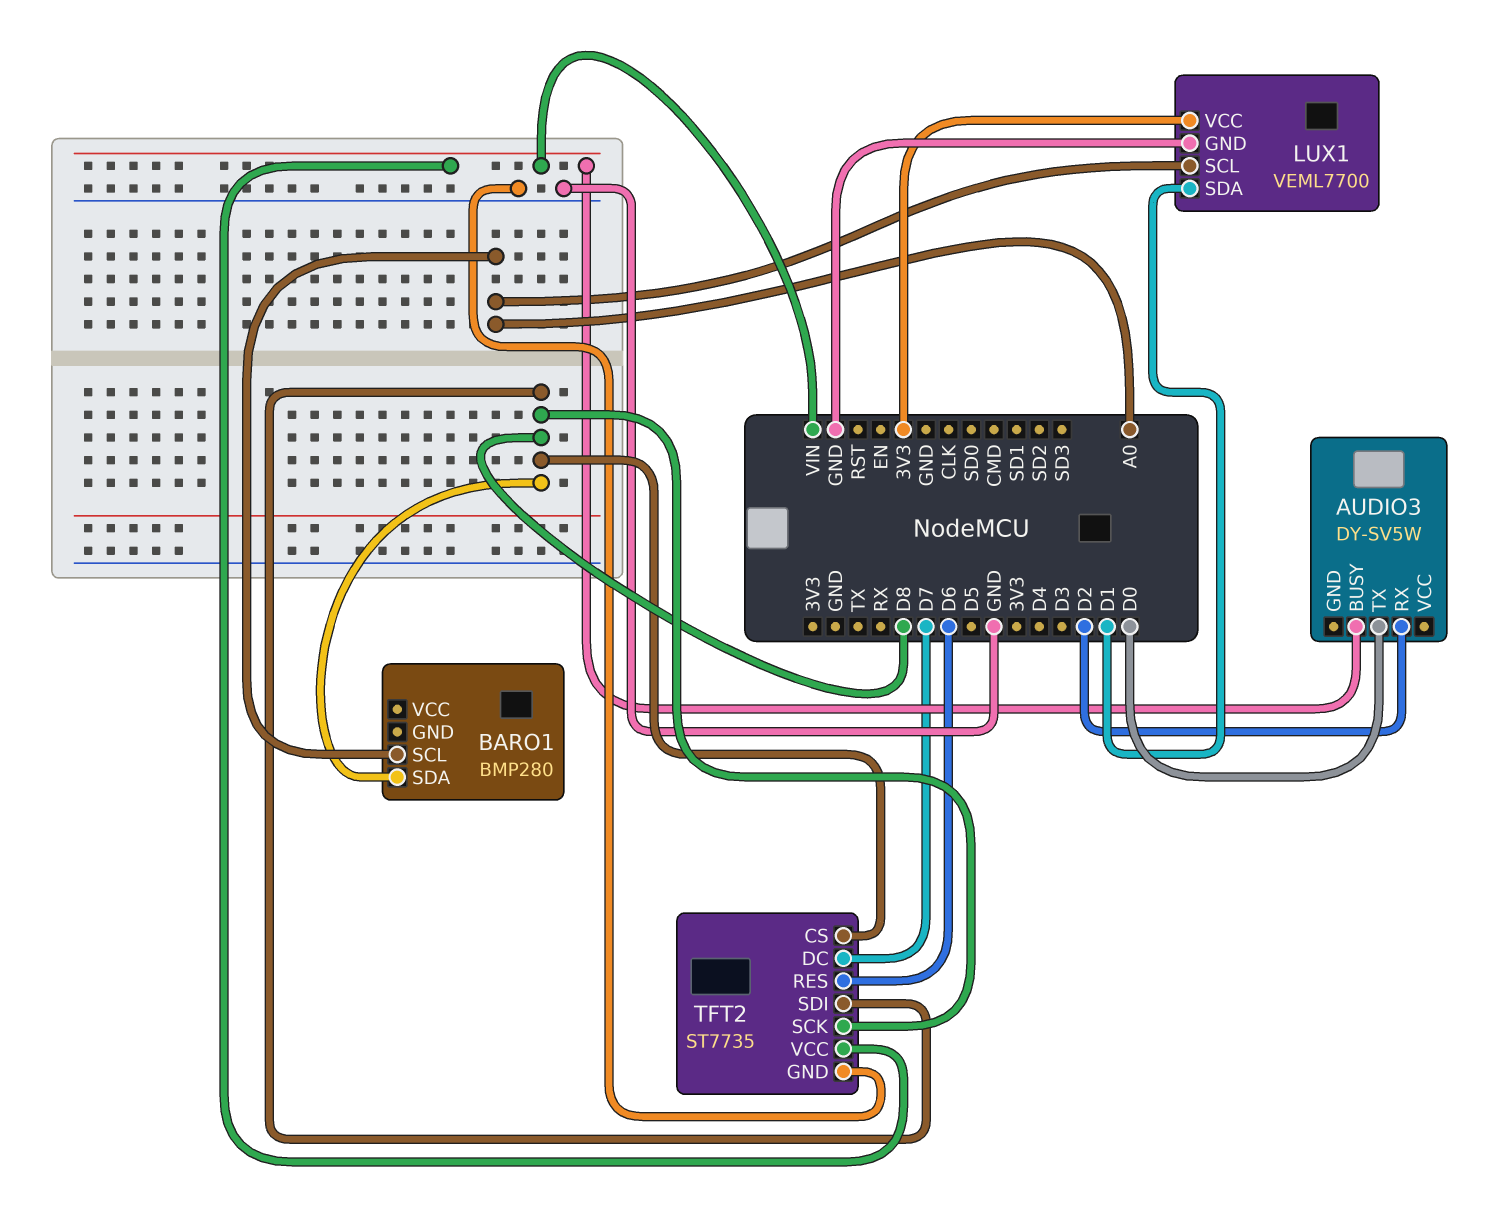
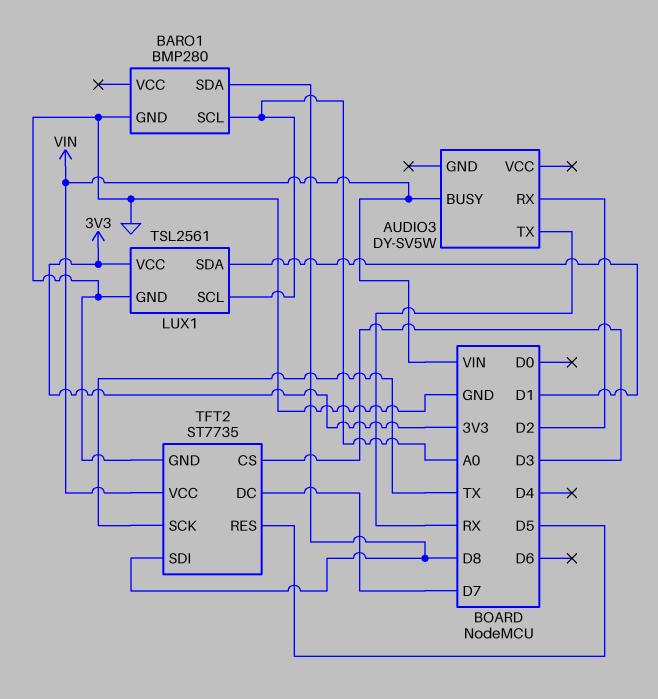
AUDIO3 pin TX: D0 -> RX
BARO1 pin GND: none -> GND
LUX1: VEML7700 -> TSL2561
TFT2 pin CS: D8 -> D3
TFT2 pin RES: D6 -> D5
TFT2 pin SCK: D8 -> TX

